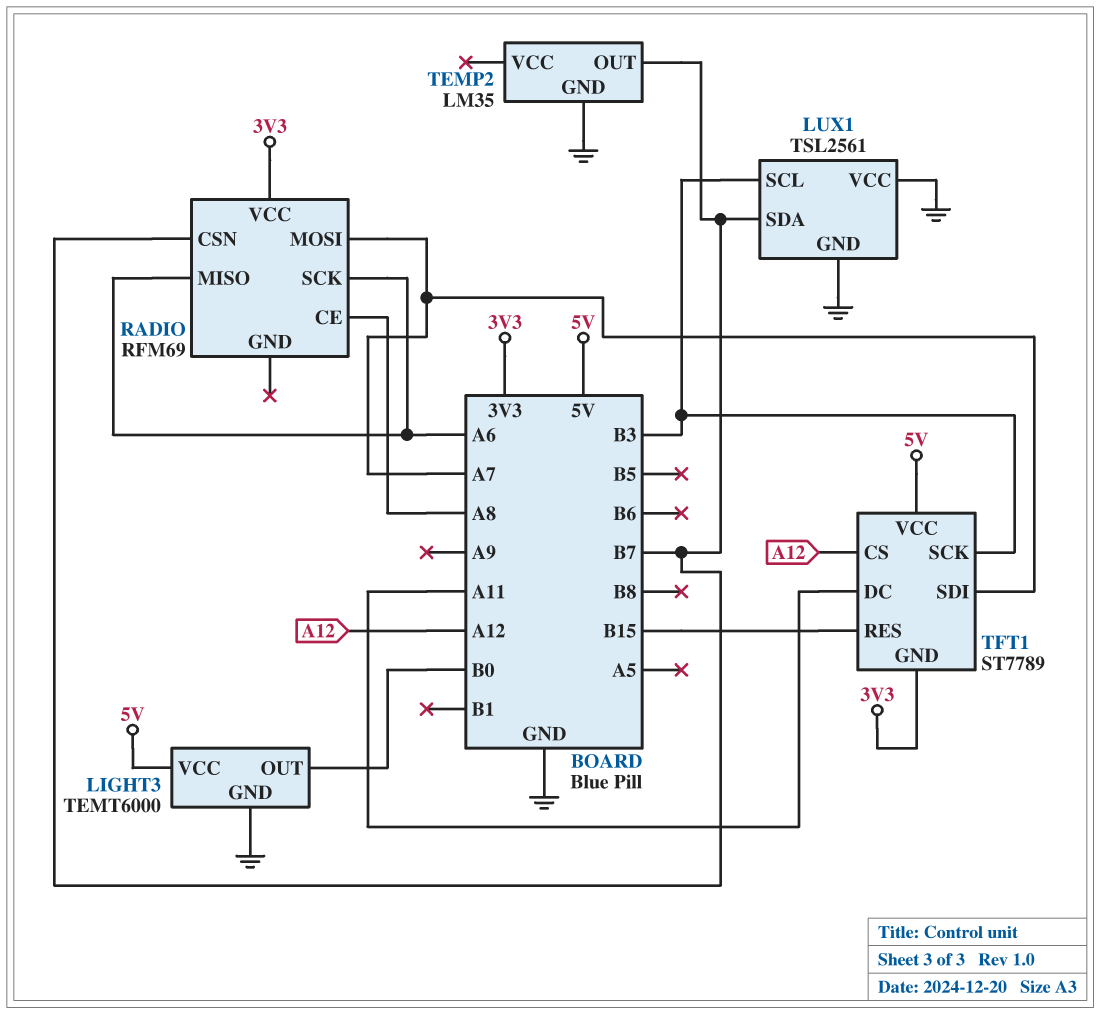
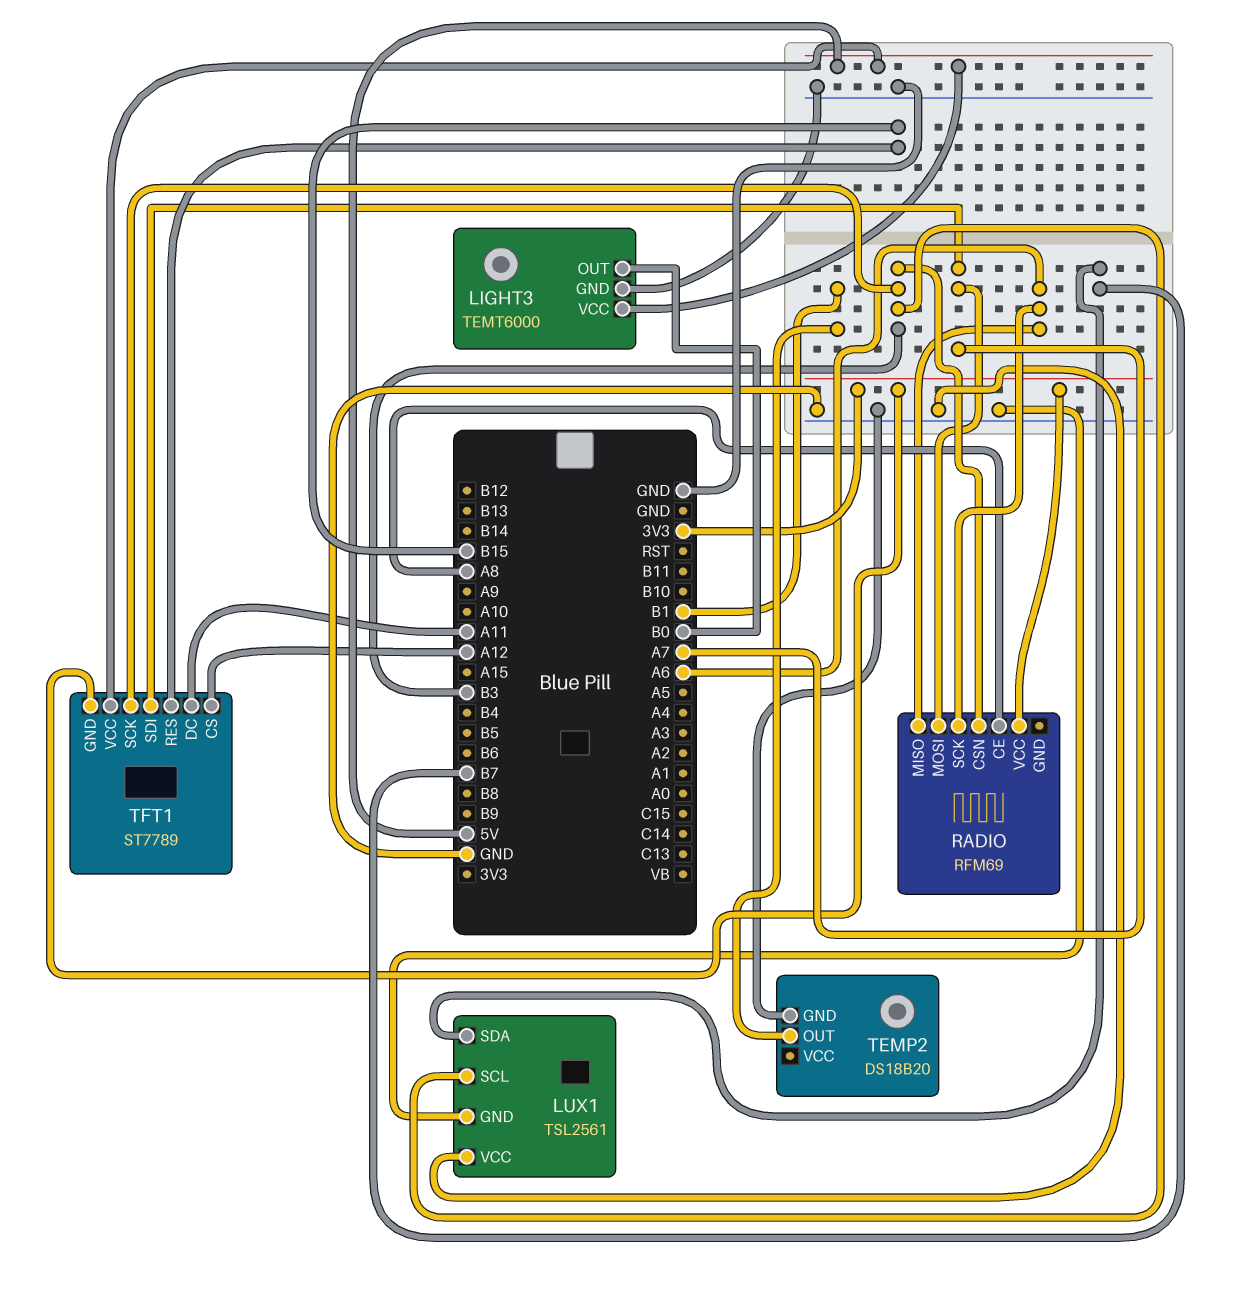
RADIO pin CSN: B7 -> B3
TEMP2: LM35 -> DS18B20
TEMP2 pin OUT: B7 -> B1

